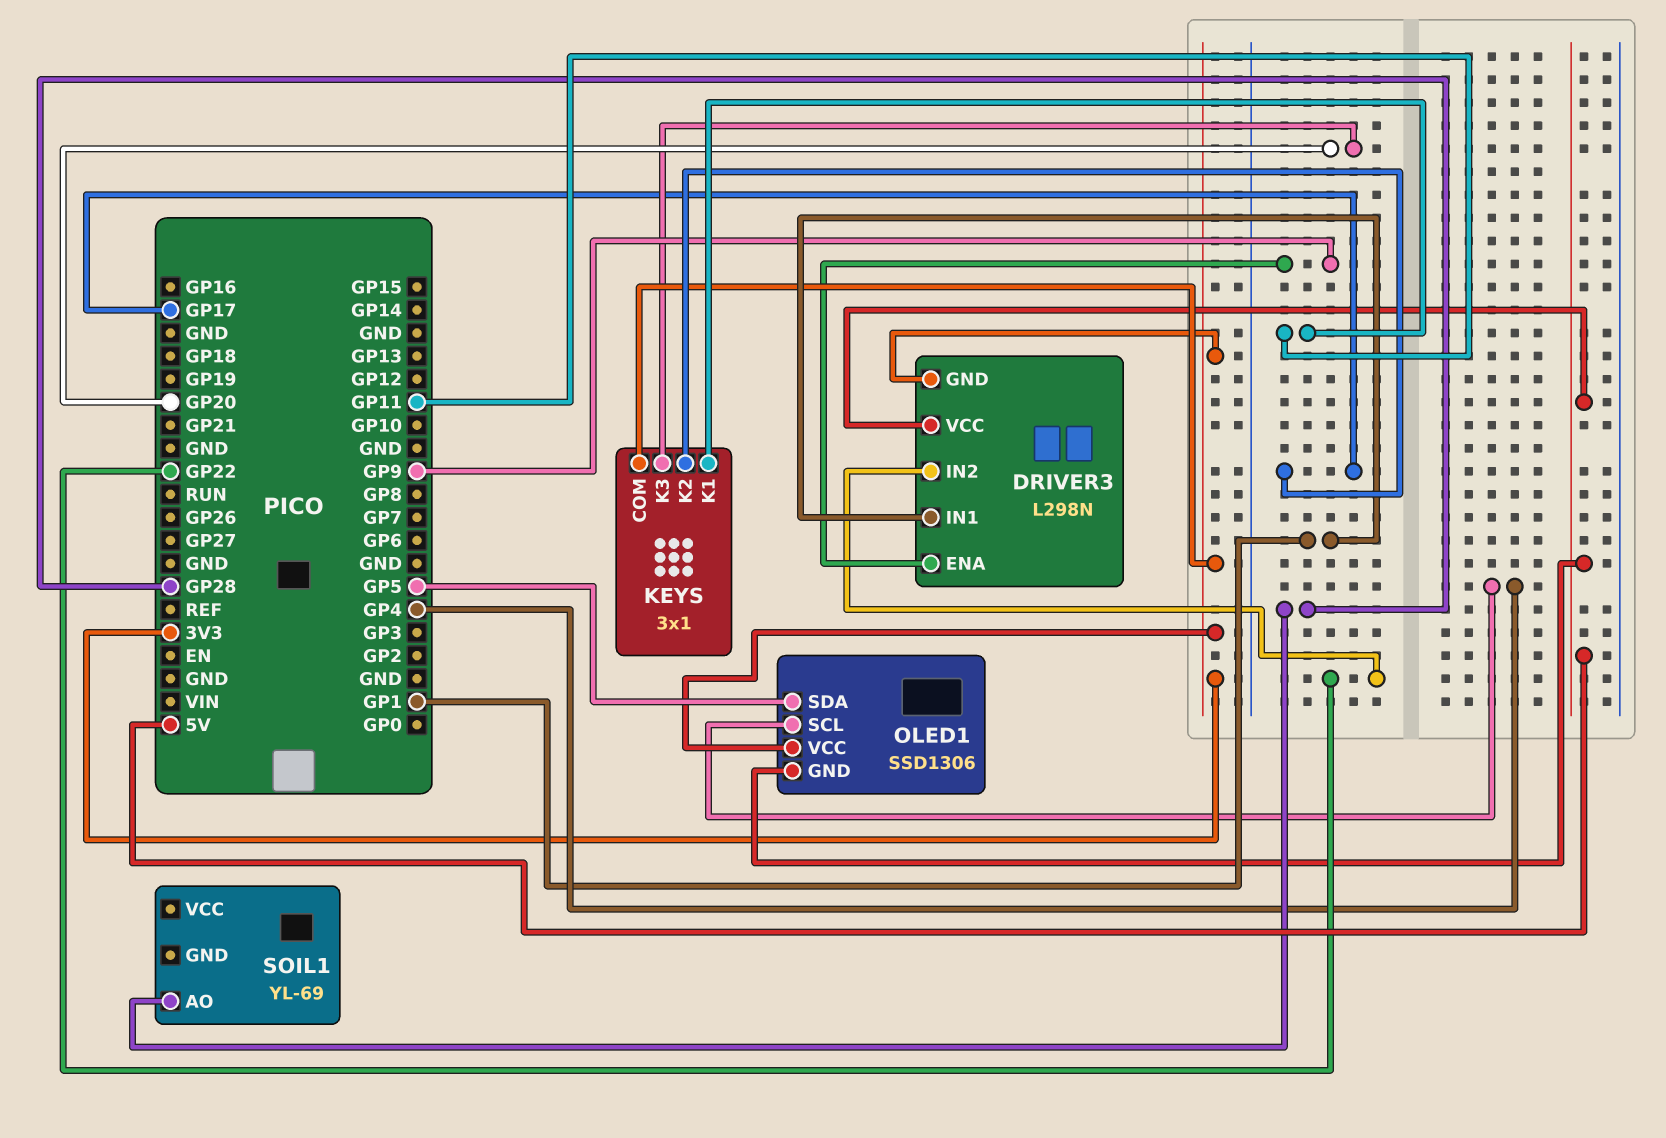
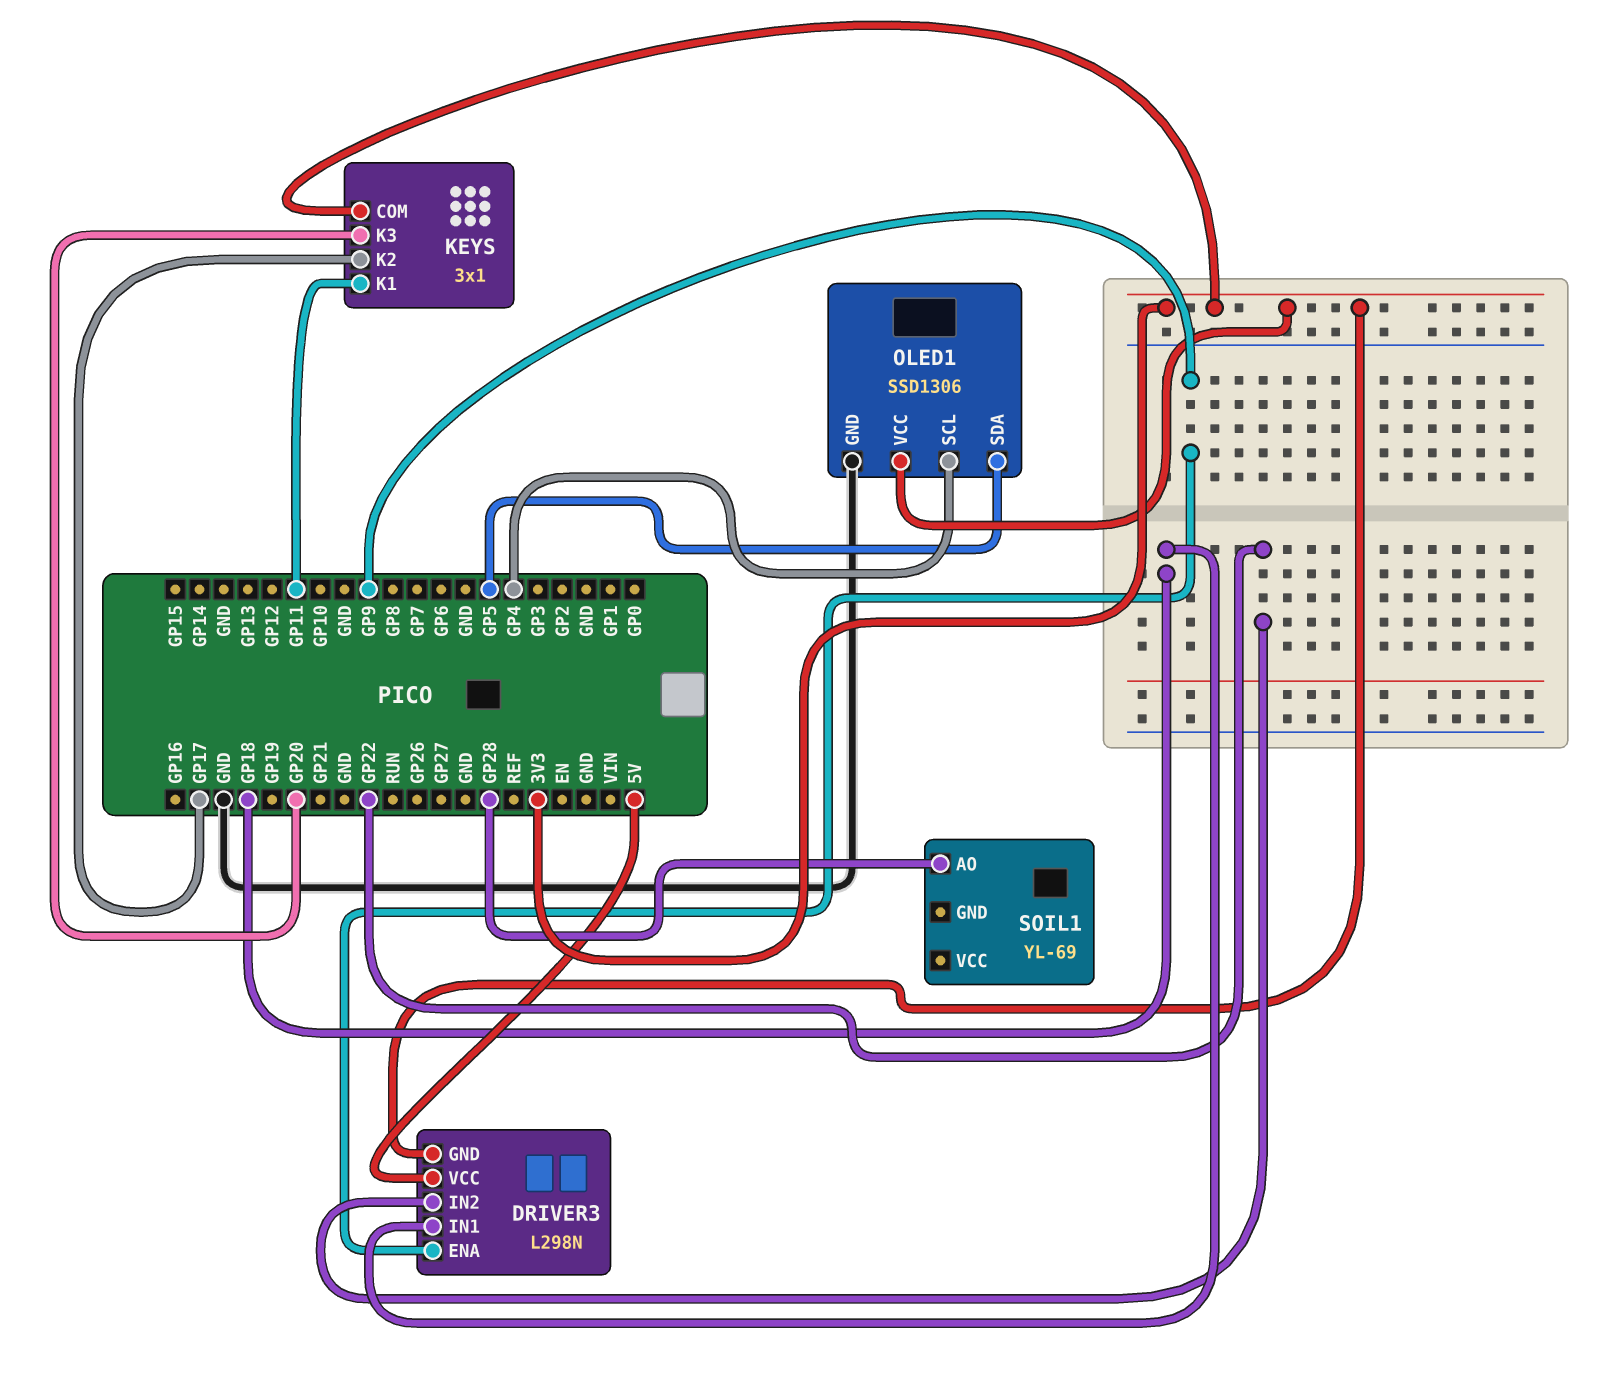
DRIVER3 pin IN1: GP1 -> GP18
OLED1 pin GND: 5V -> GND

